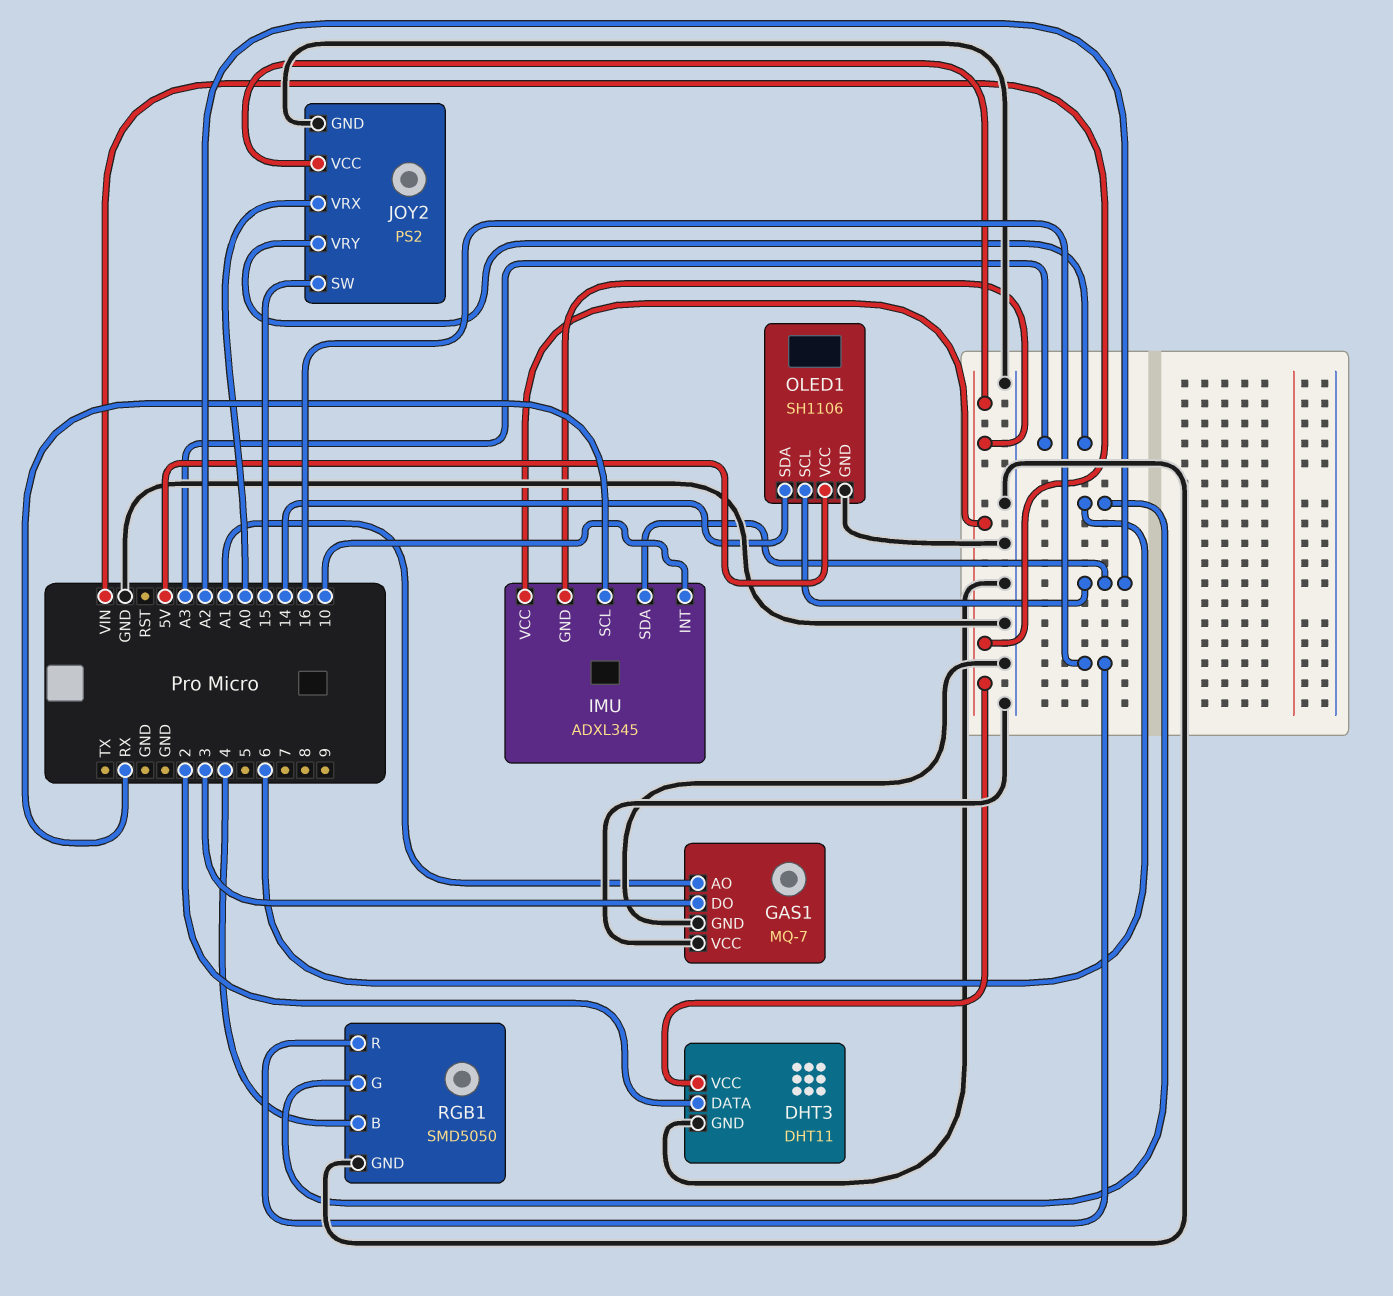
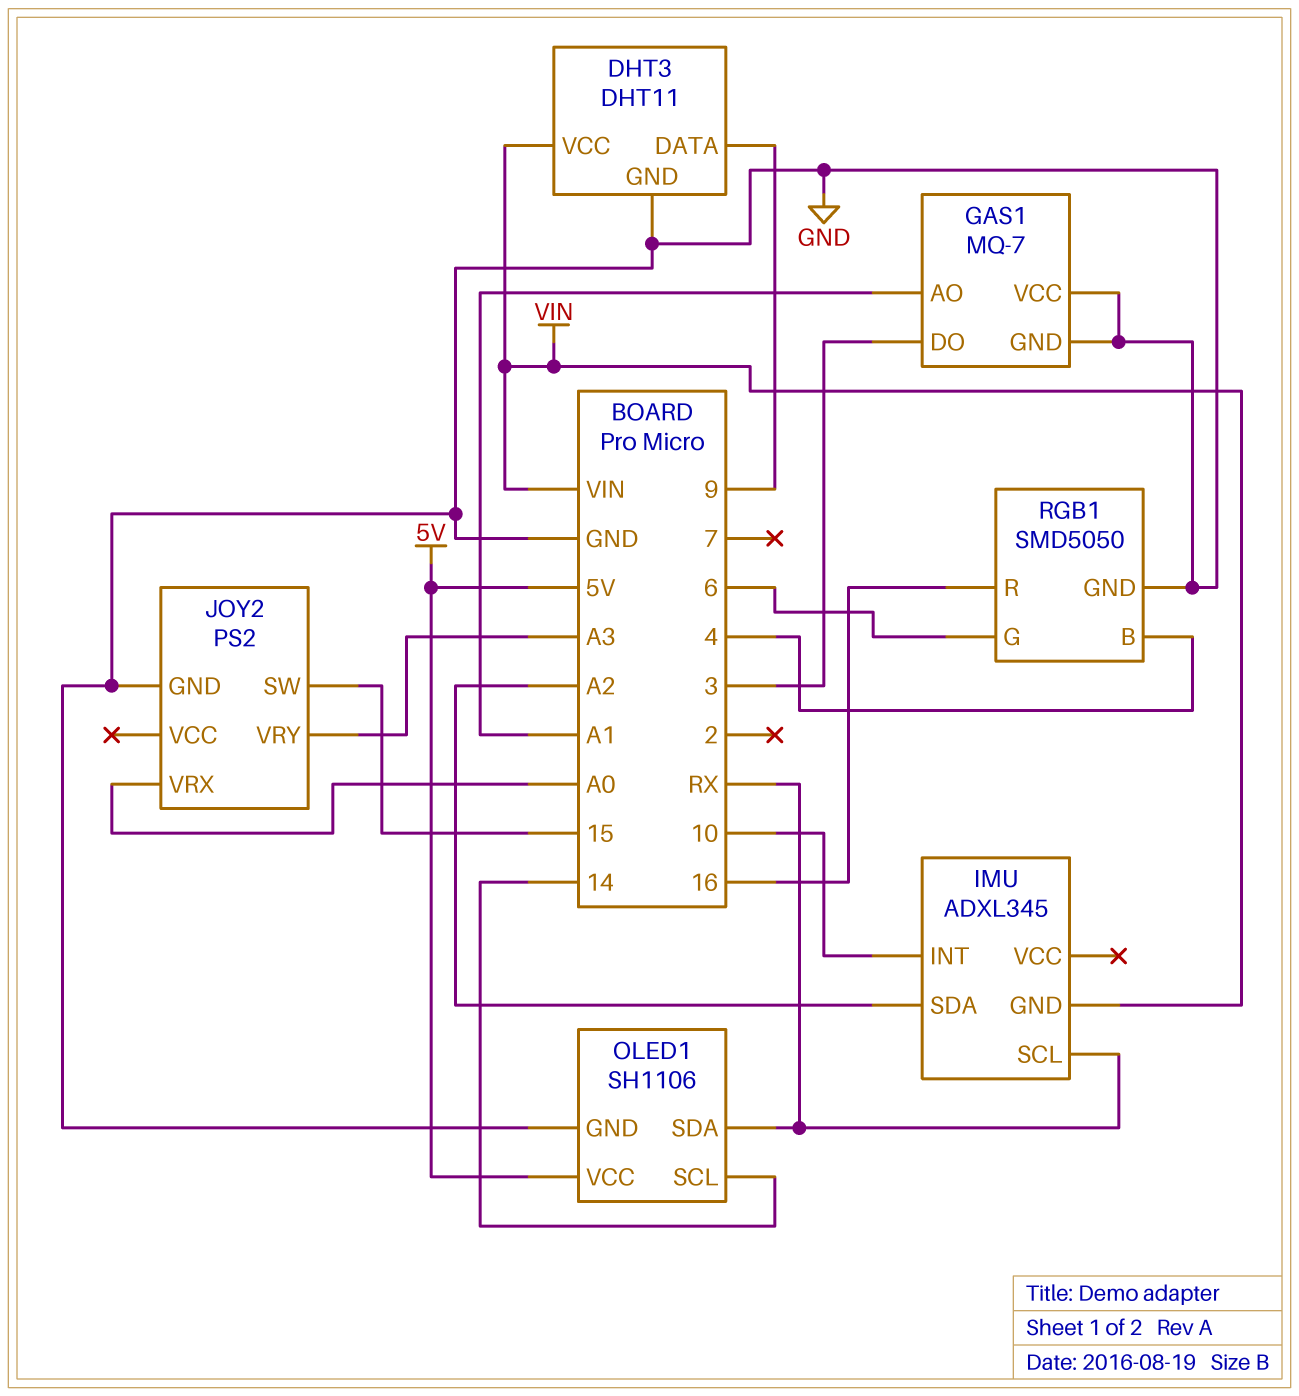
DHT3 pin DATA: 2 -> 9
IMU pin VCC: VIN -> none
JOY2 pin VCC: VIN -> none
OLED1 pin SCL: A2 -> 14
OLED1 pin SDA: 14 -> RX

